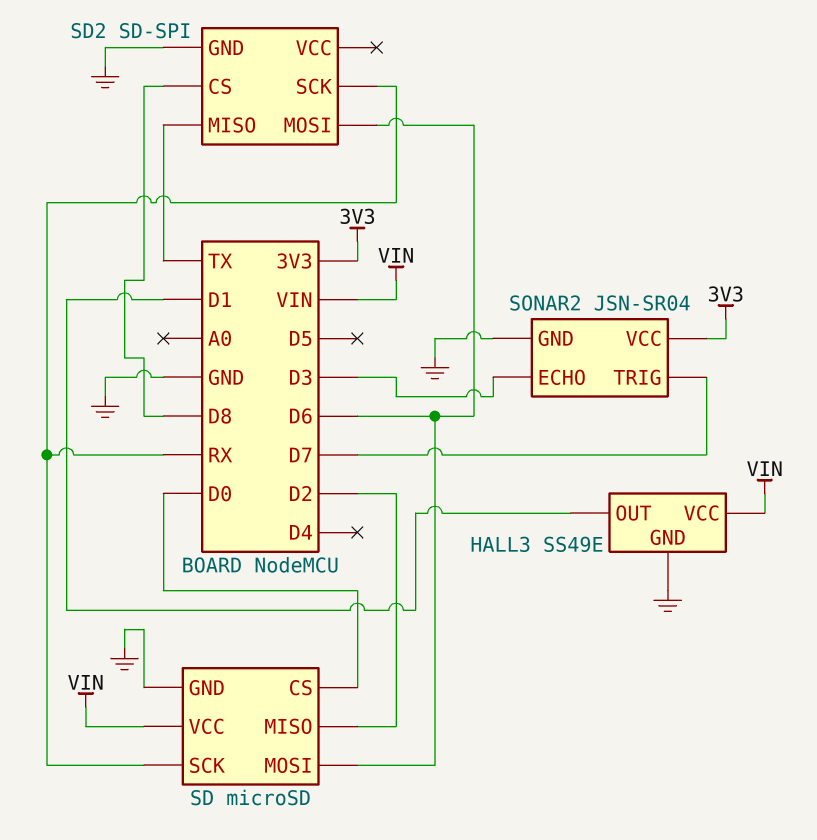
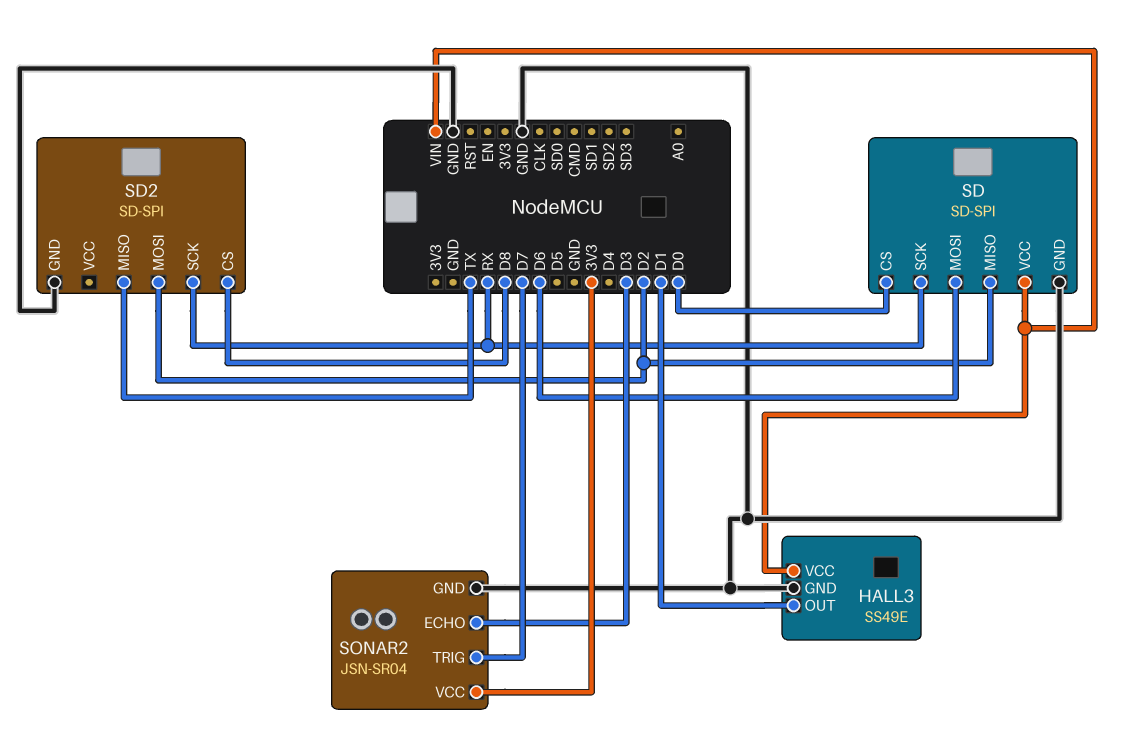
SD: microSD -> SD-SPI
SD2 pin MOSI: D6 -> D2

